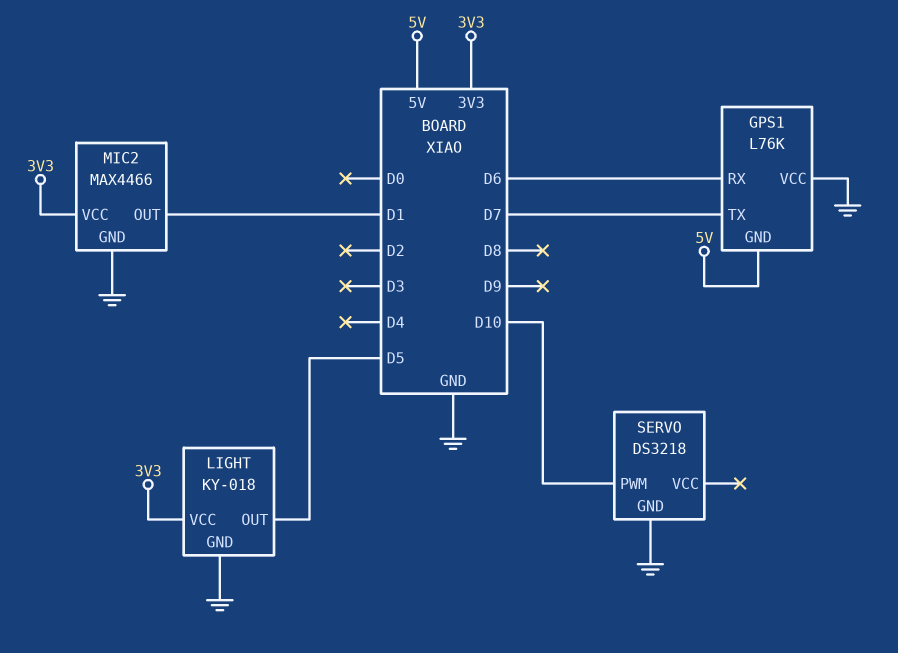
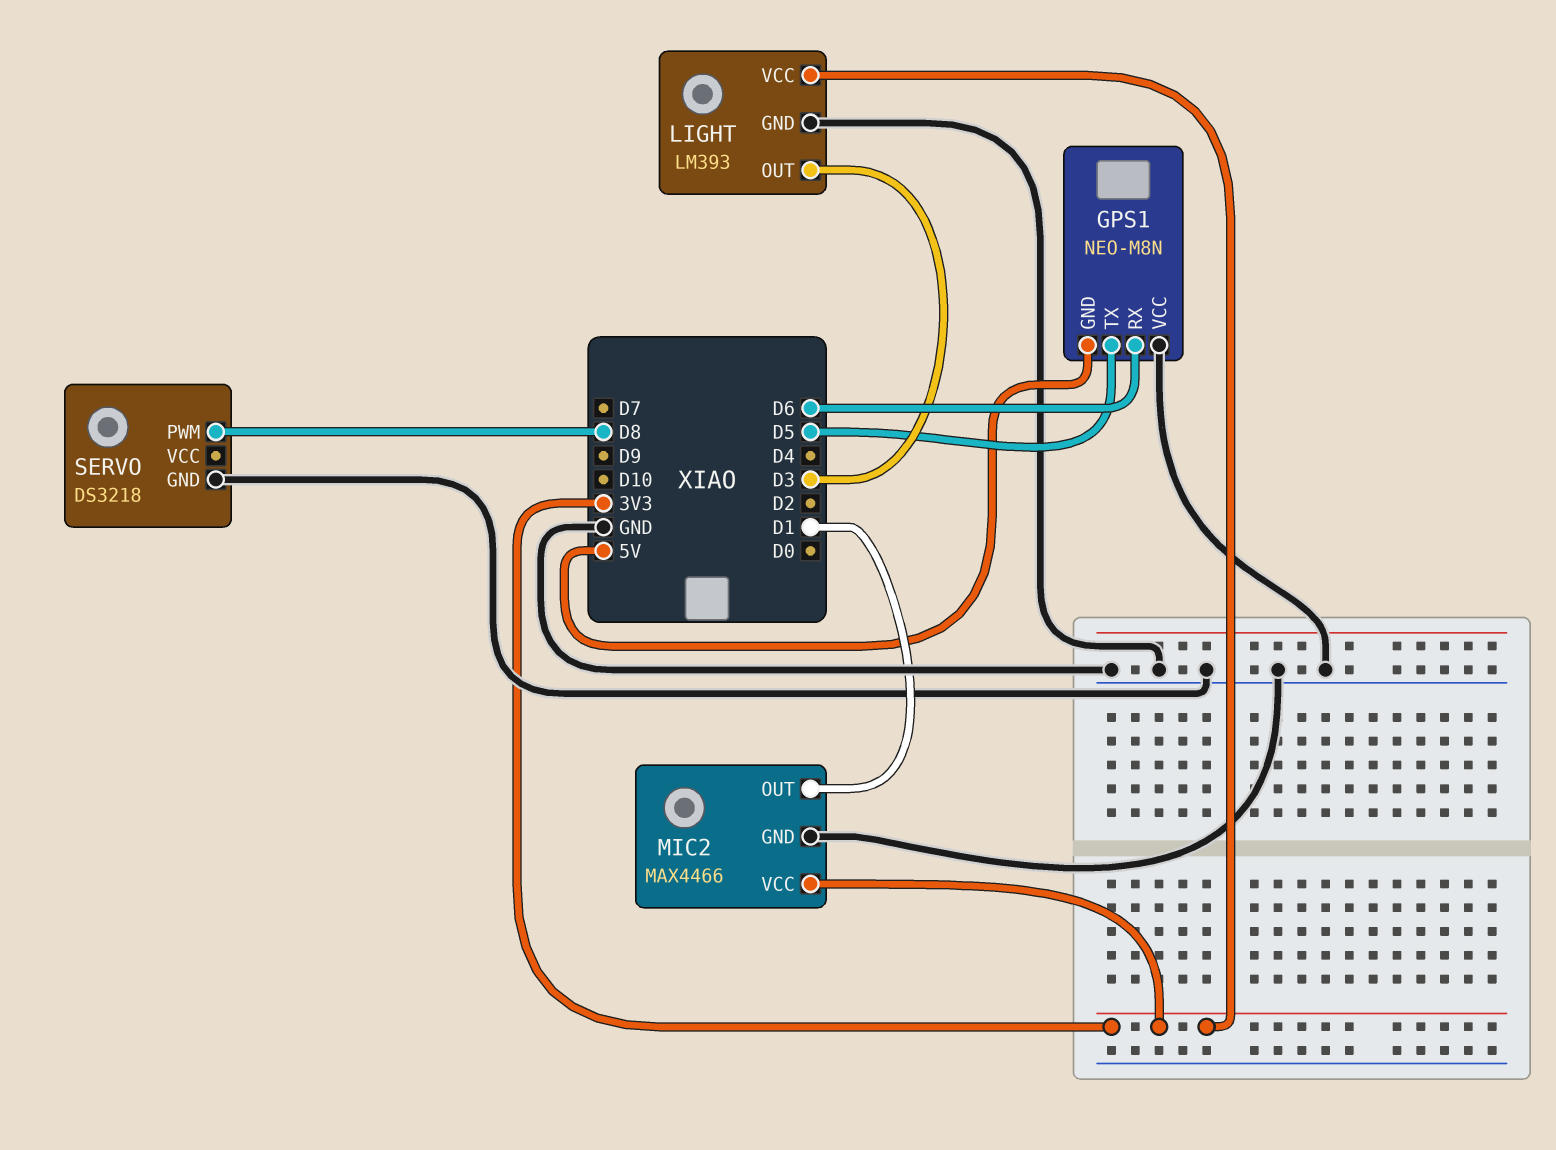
GPS1: L76K -> NEO-M8N
GPS1 pin TX: D7 -> D5
LIGHT: KY-018 -> LM393
LIGHT pin OUT: D5 -> D3
SERVO pin PWM: D10 -> D8

